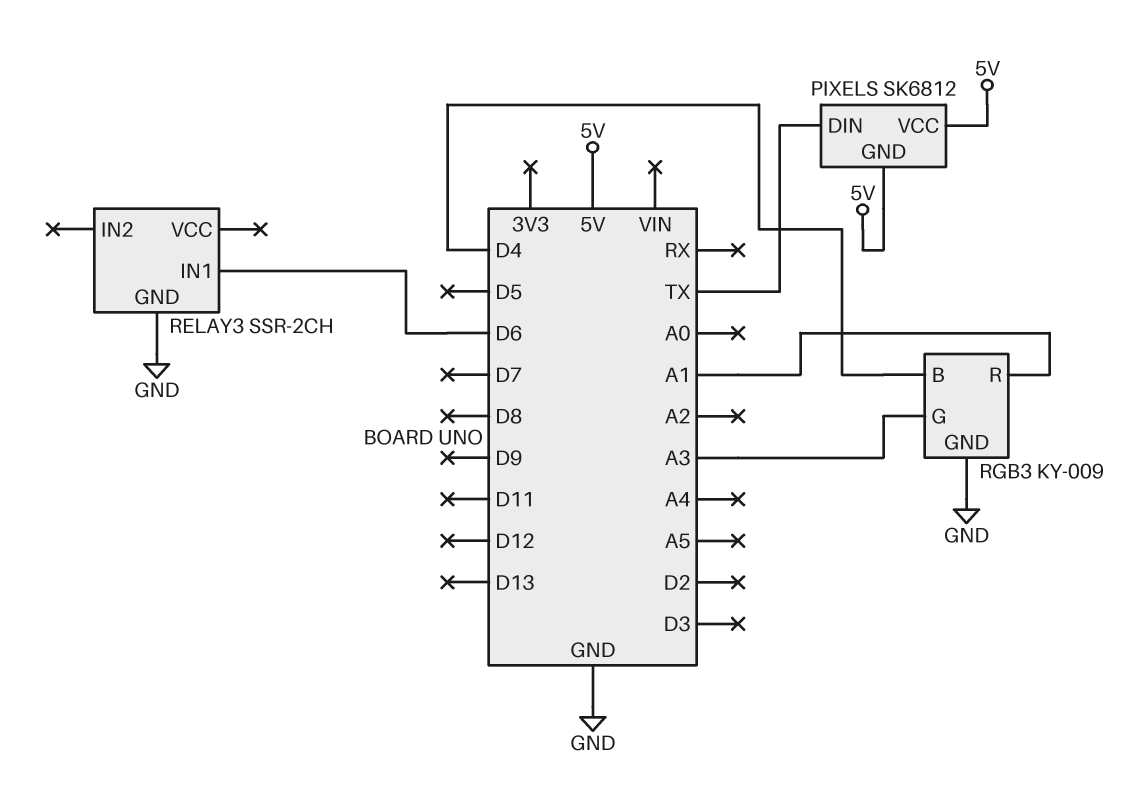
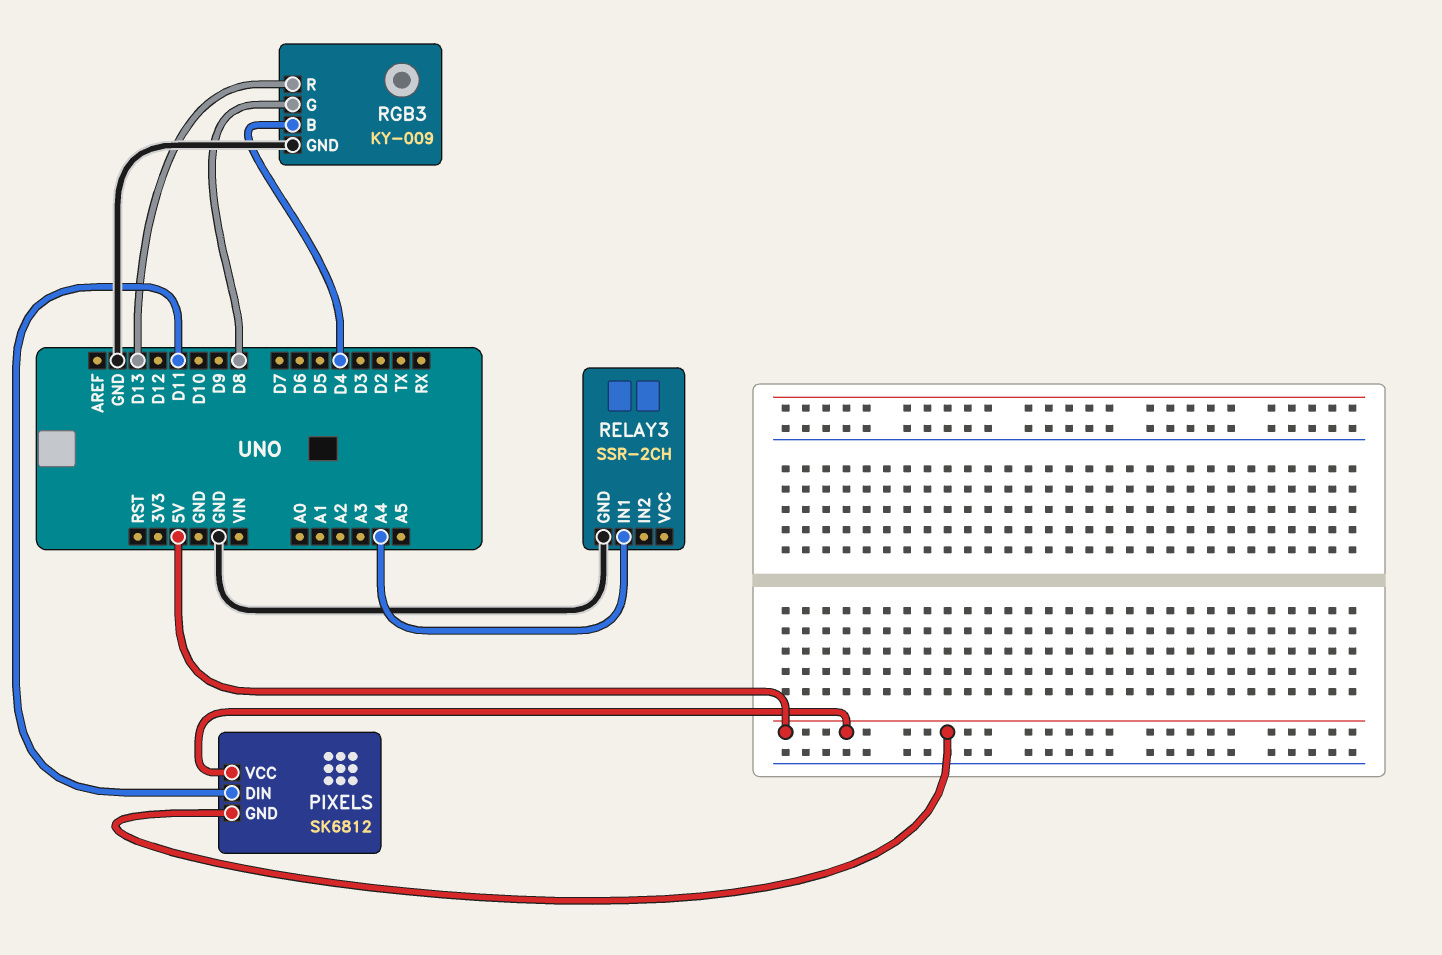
PIXELS pin DIN: TX -> D11
RELAY3 pin IN1: D6 -> A4
RGB3 pin G: A3 -> D8
RGB3 pin R: A1 -> D13

